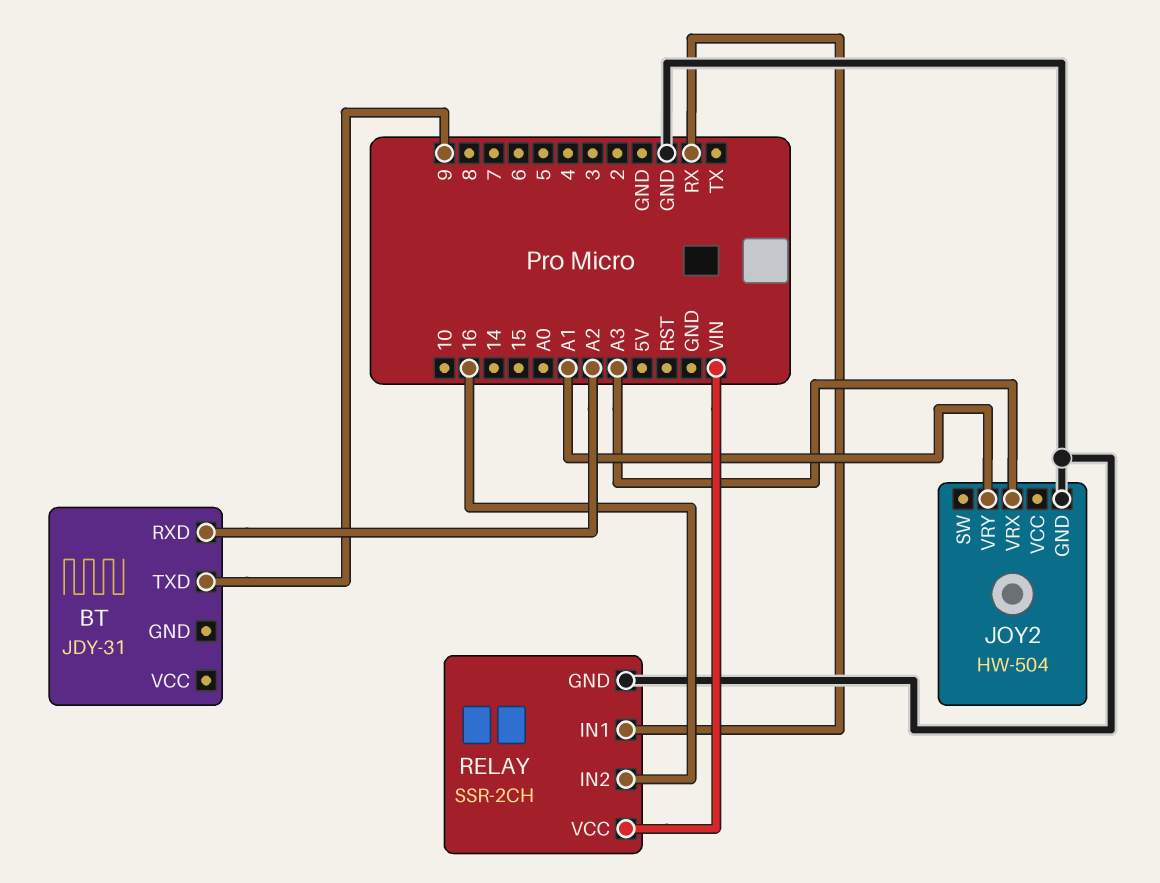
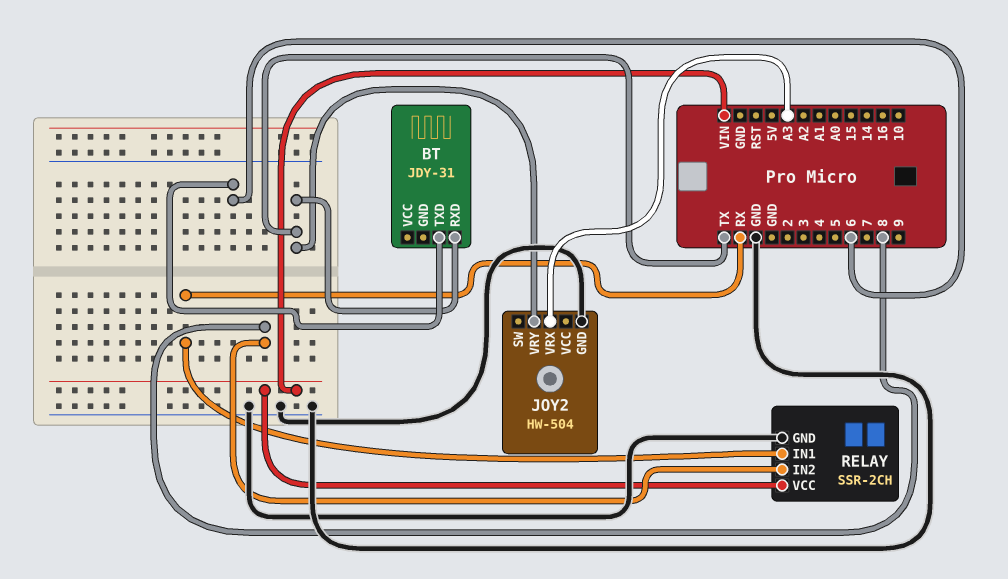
BT pin RXD: A2 -> TX
BT pin TXD: 9 -> 6
JOY2 pin VRY: A1 -> TX
RELAY pin IN2: 16 -> 8

